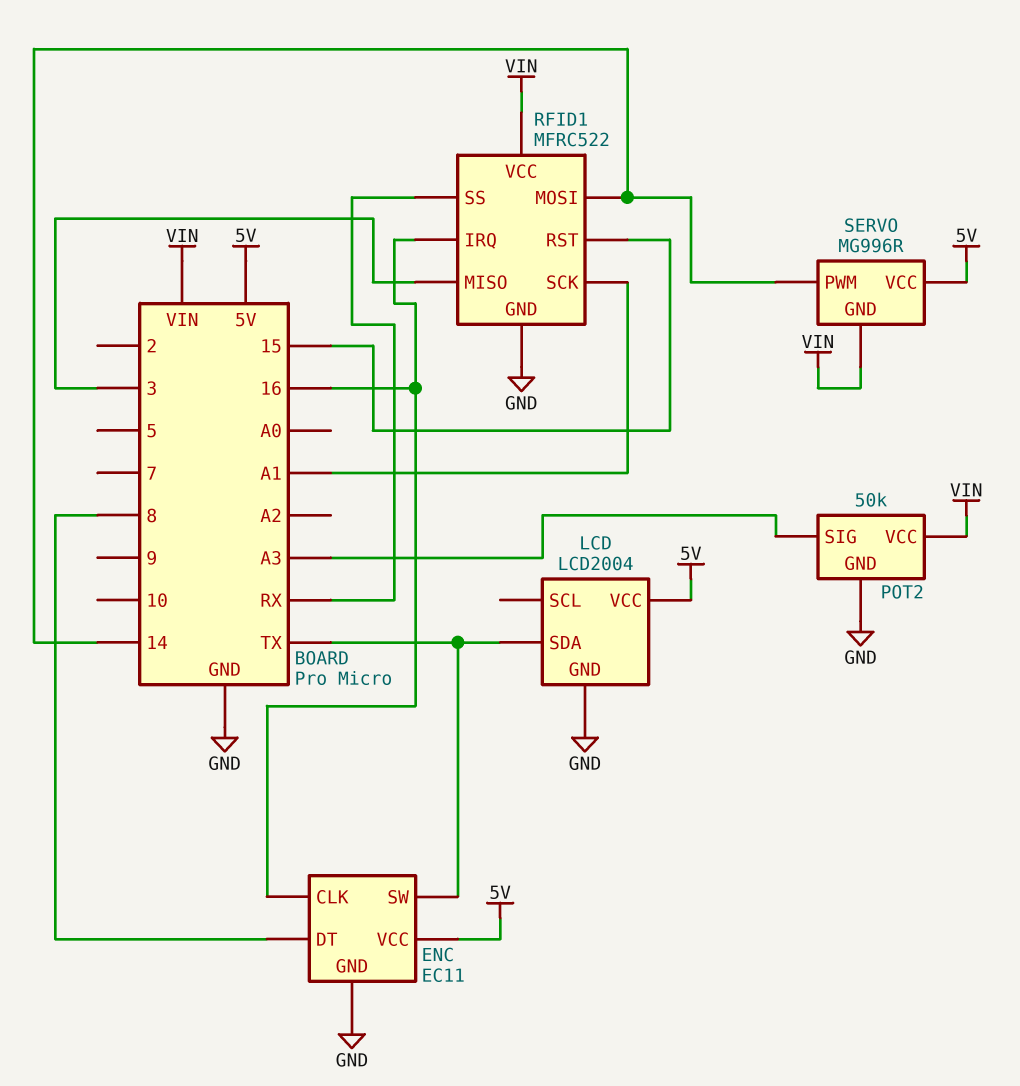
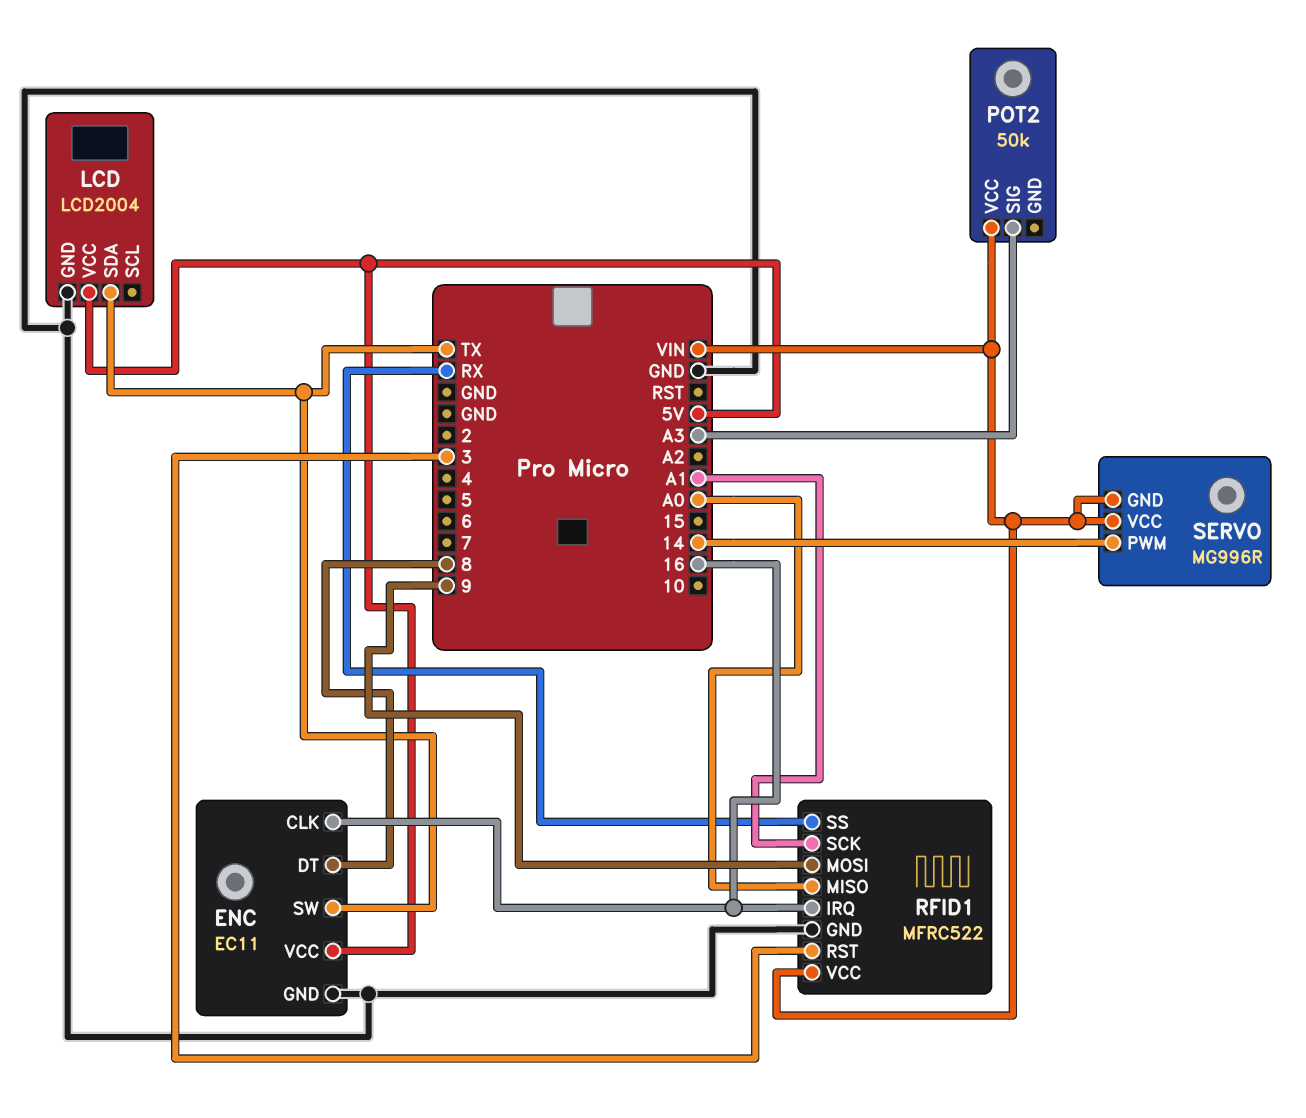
POT2 pin GND: GND -> none
RFID1 pin MISO: 3 -> A0
RFID1 pin MOSI: 14 -> 9
RFID1 pin RST: 15 -> 3
SERVO pin VCC: 5V -> VIN

